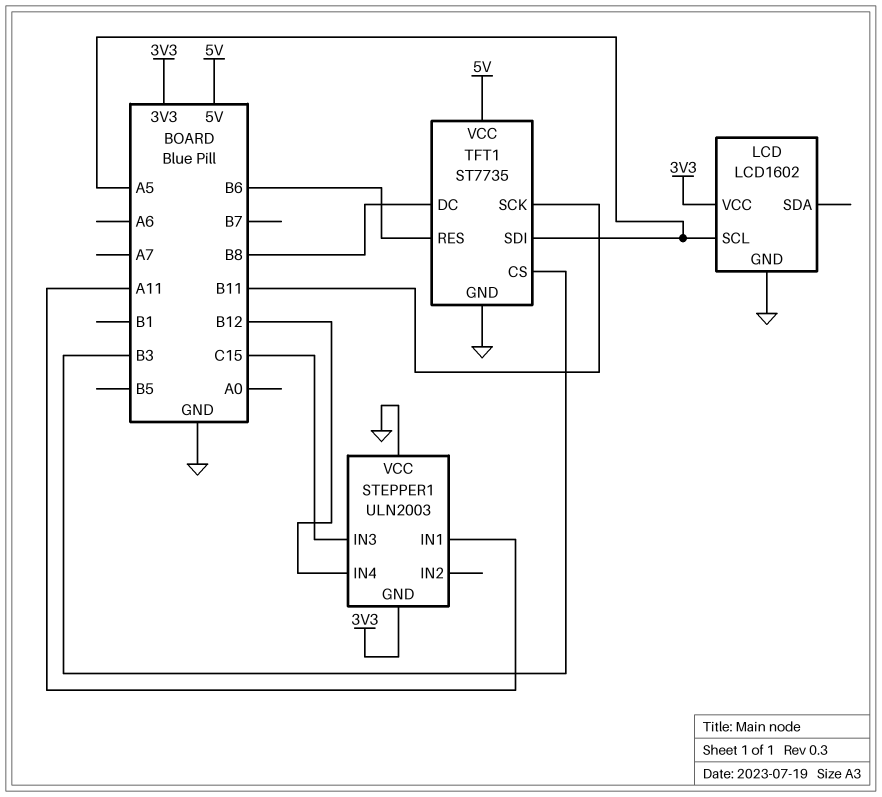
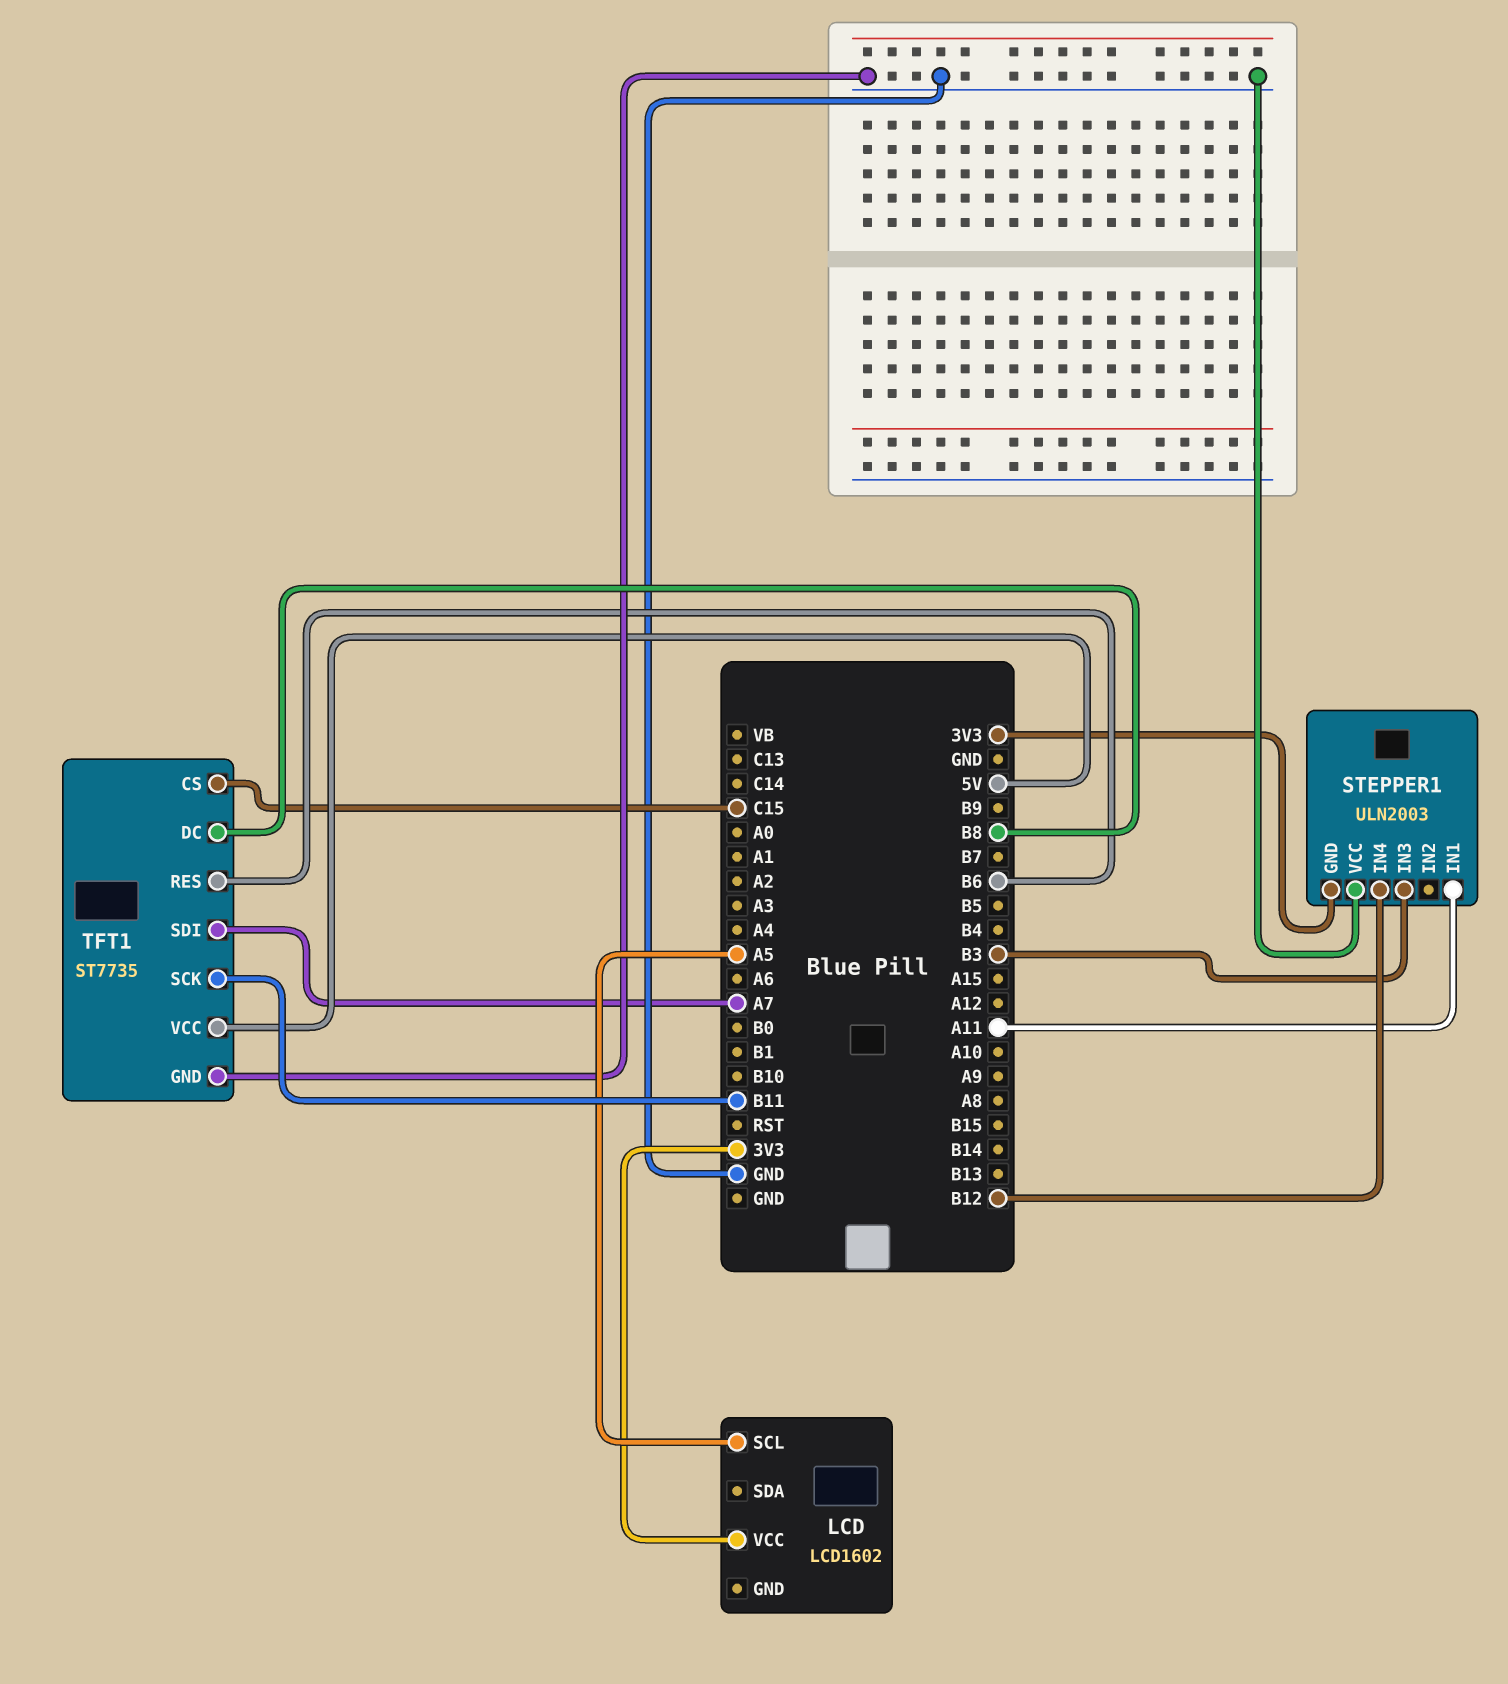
LCD pin GND: GND -> none
STEPPER1 pin IN3: C15 -> B3
TFT1 pin CS: B3 -> C15
TFT1 pin SDI: A5 -> A7

